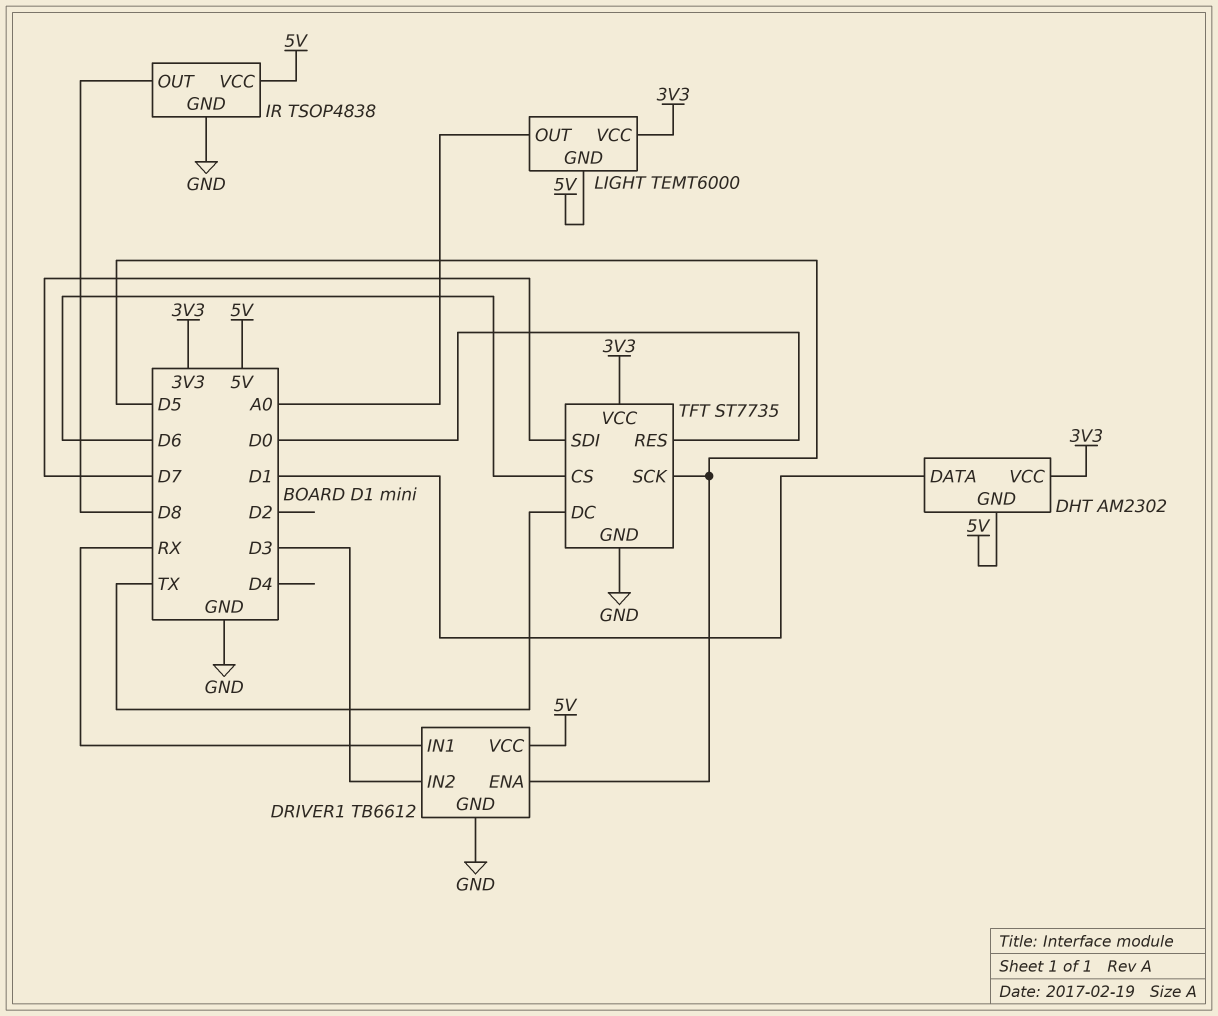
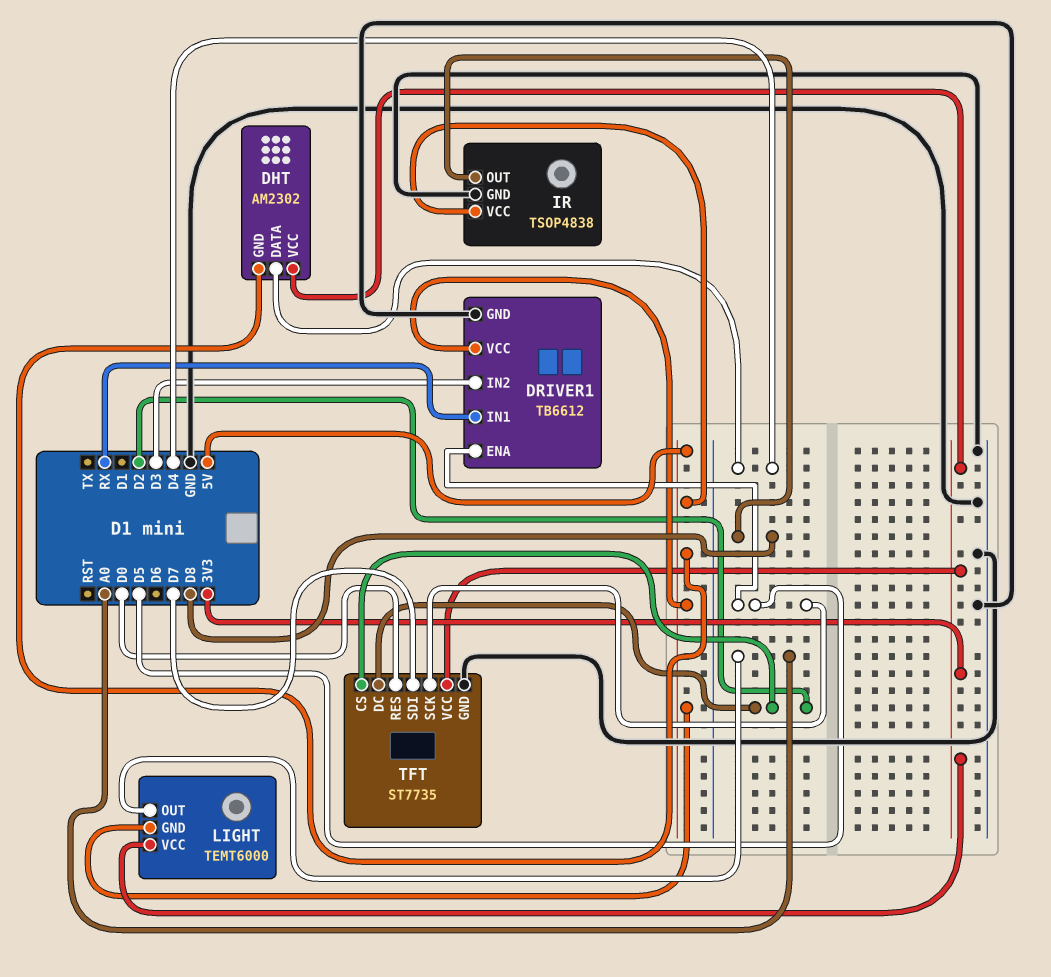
DHT pin DATA: D1 -> D4
TFT pin CS: D6 -> D2
TFT pin DC: TX -> D2

